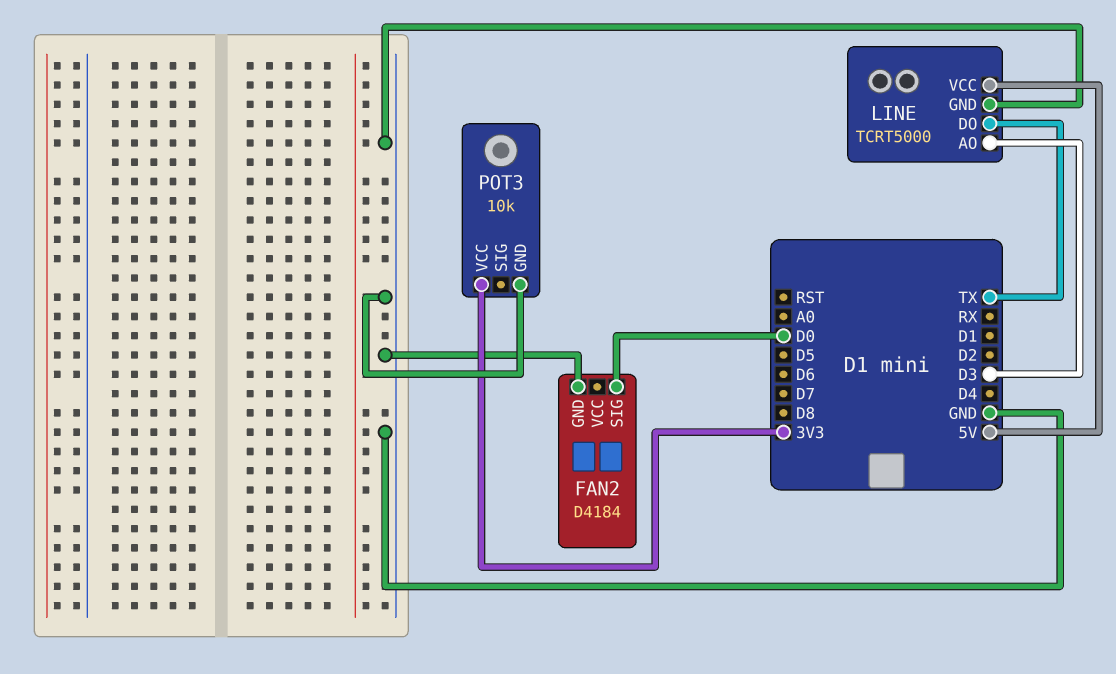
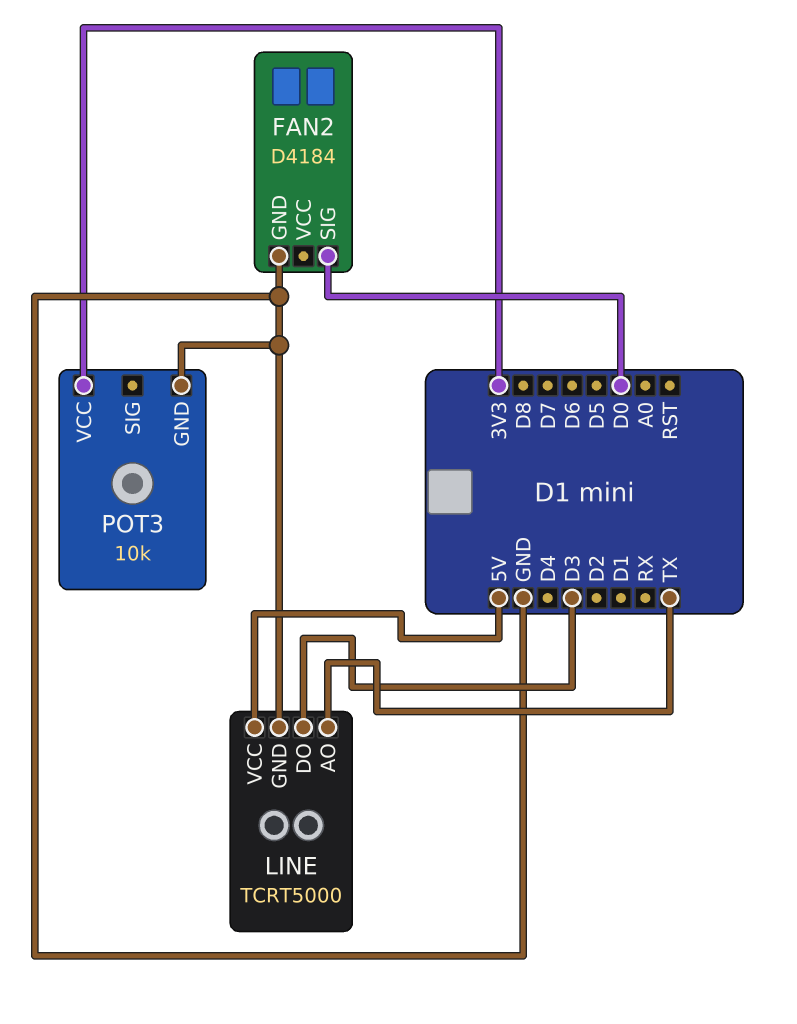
LINE pin AO: D3 -> TX
LINE pin DO: TX -> D3

